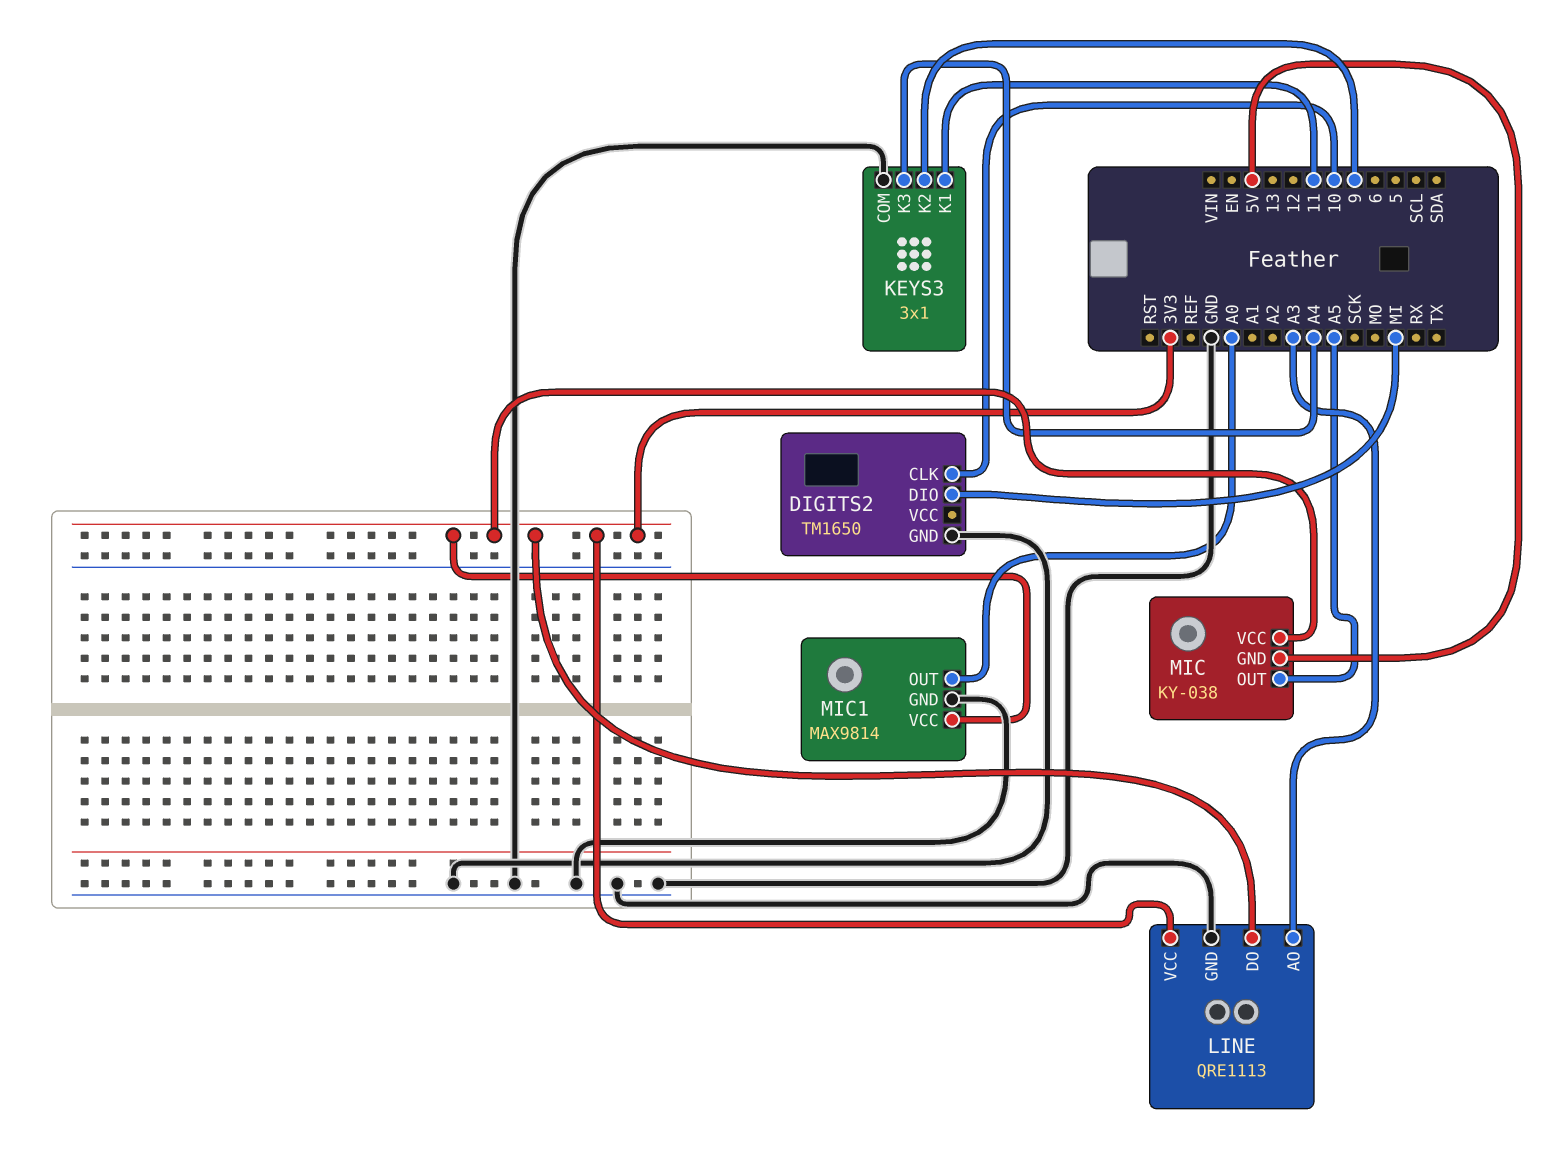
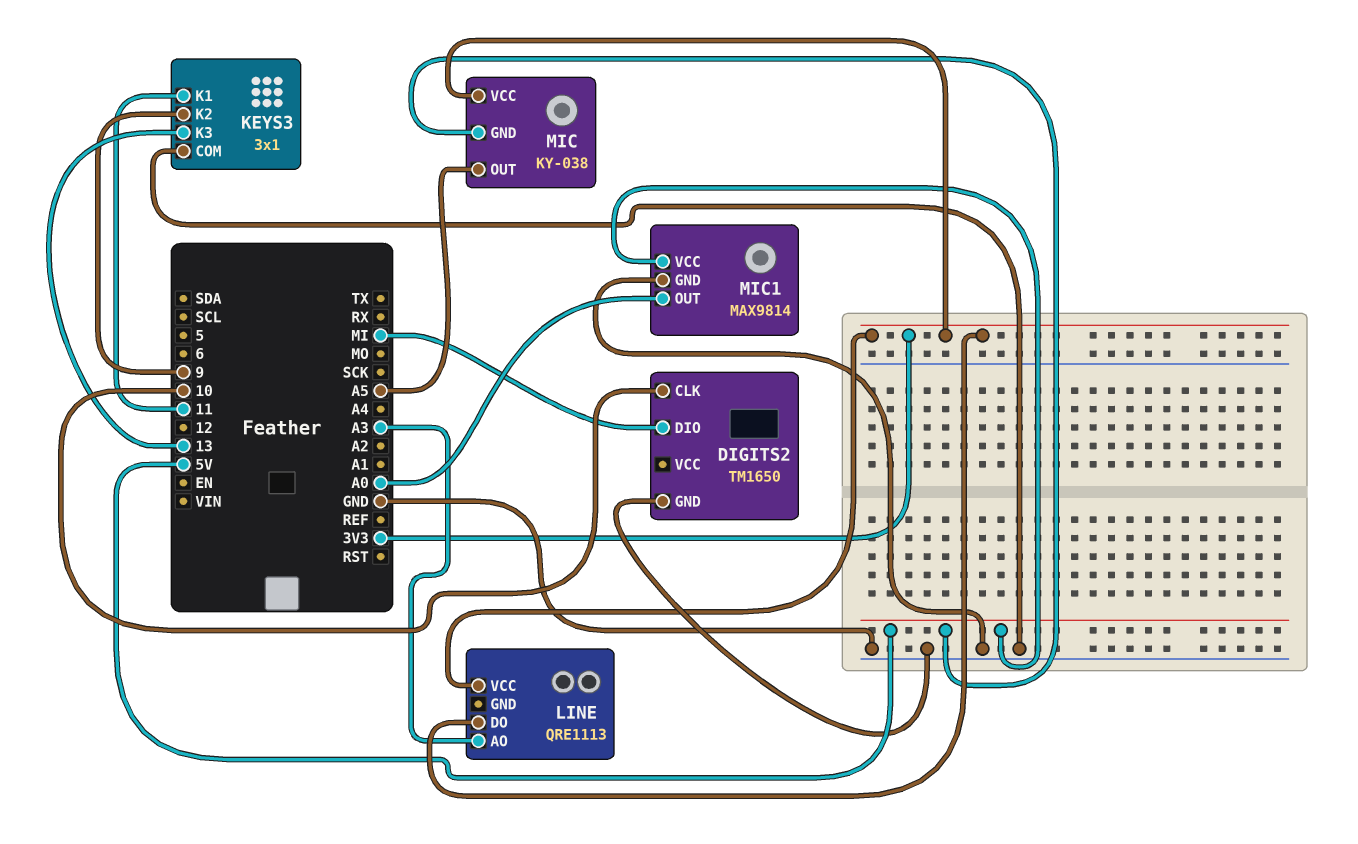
KEYS3 pin K3: A4 -> 13
LINE pin GND: GND -> none
MIC1 pin VCC: 3V3 -> 5V

